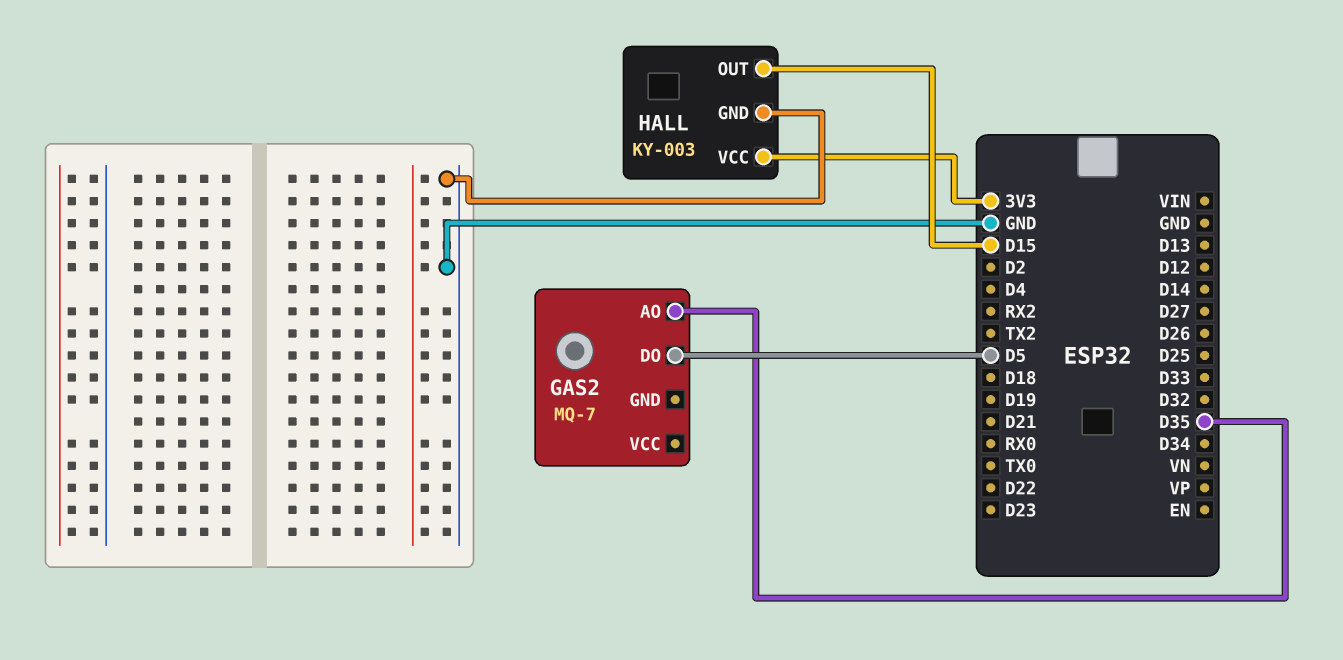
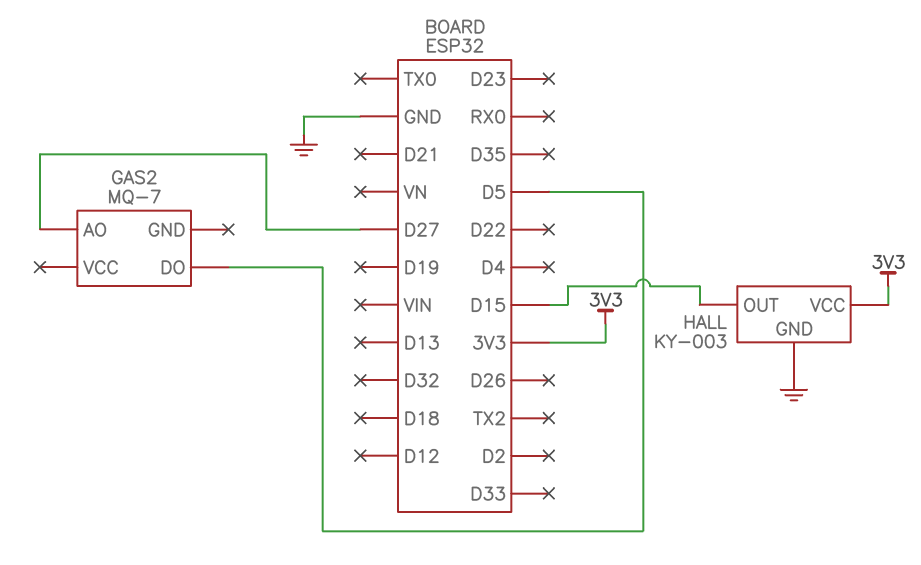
GAS2 pin AO: D35 -> D27

